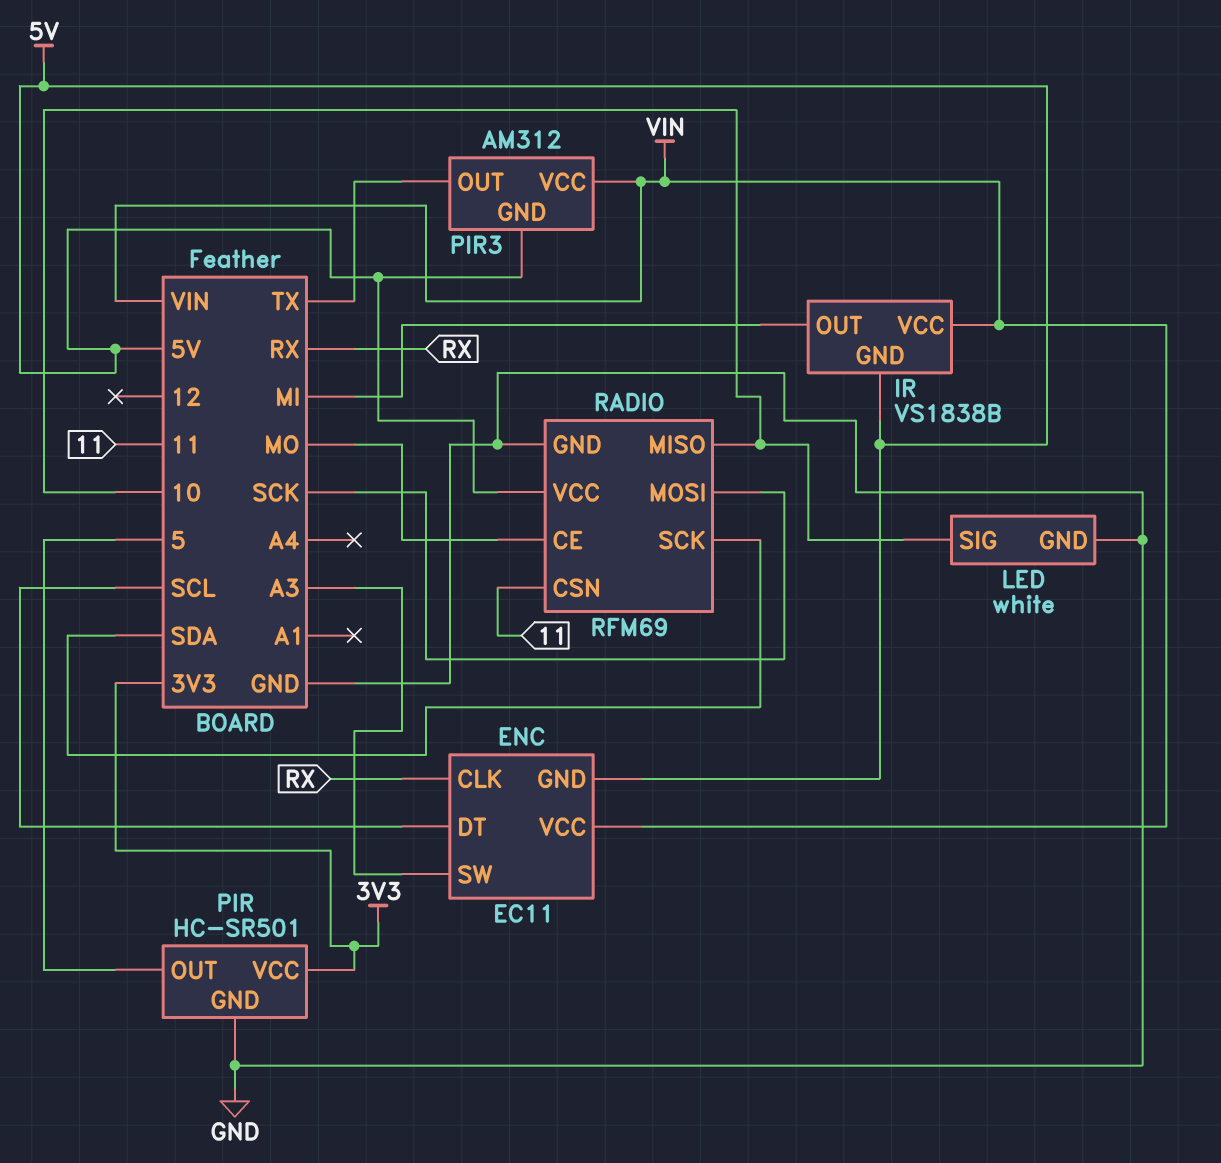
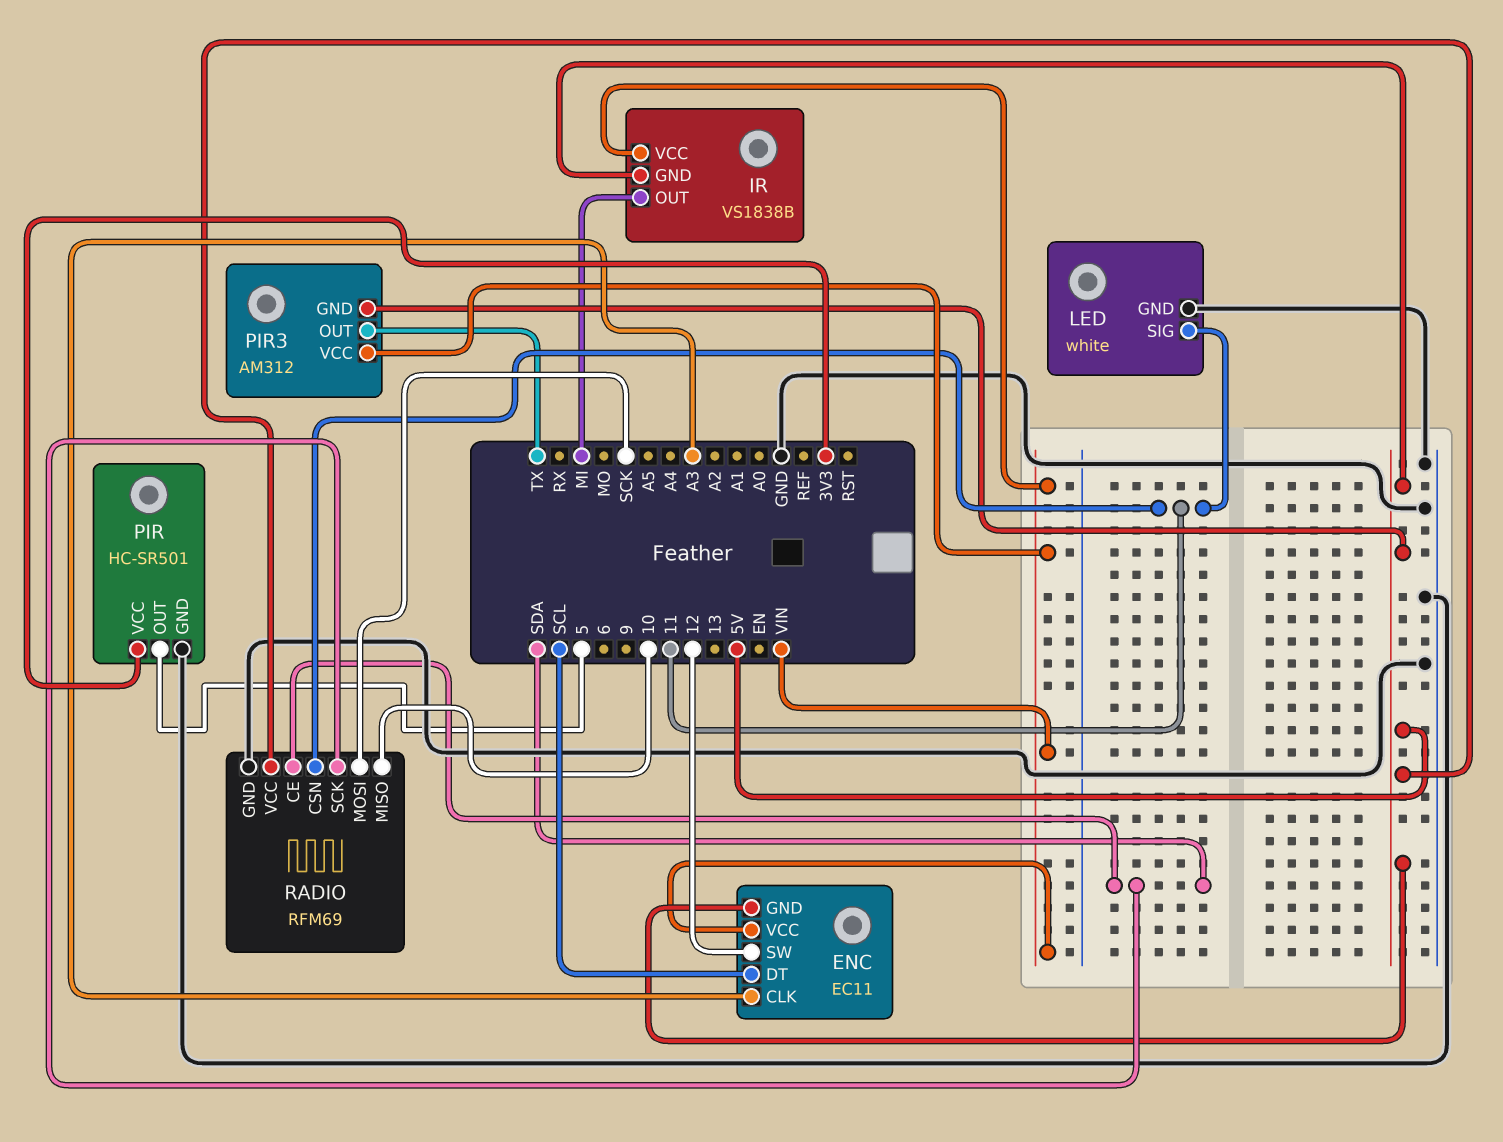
ENC pin CLK: RX -> A3
ENC pin SW: A3 -> 12
LED pin SIG: 10 -> 11
RADIO pin CE: MO -> SDA

